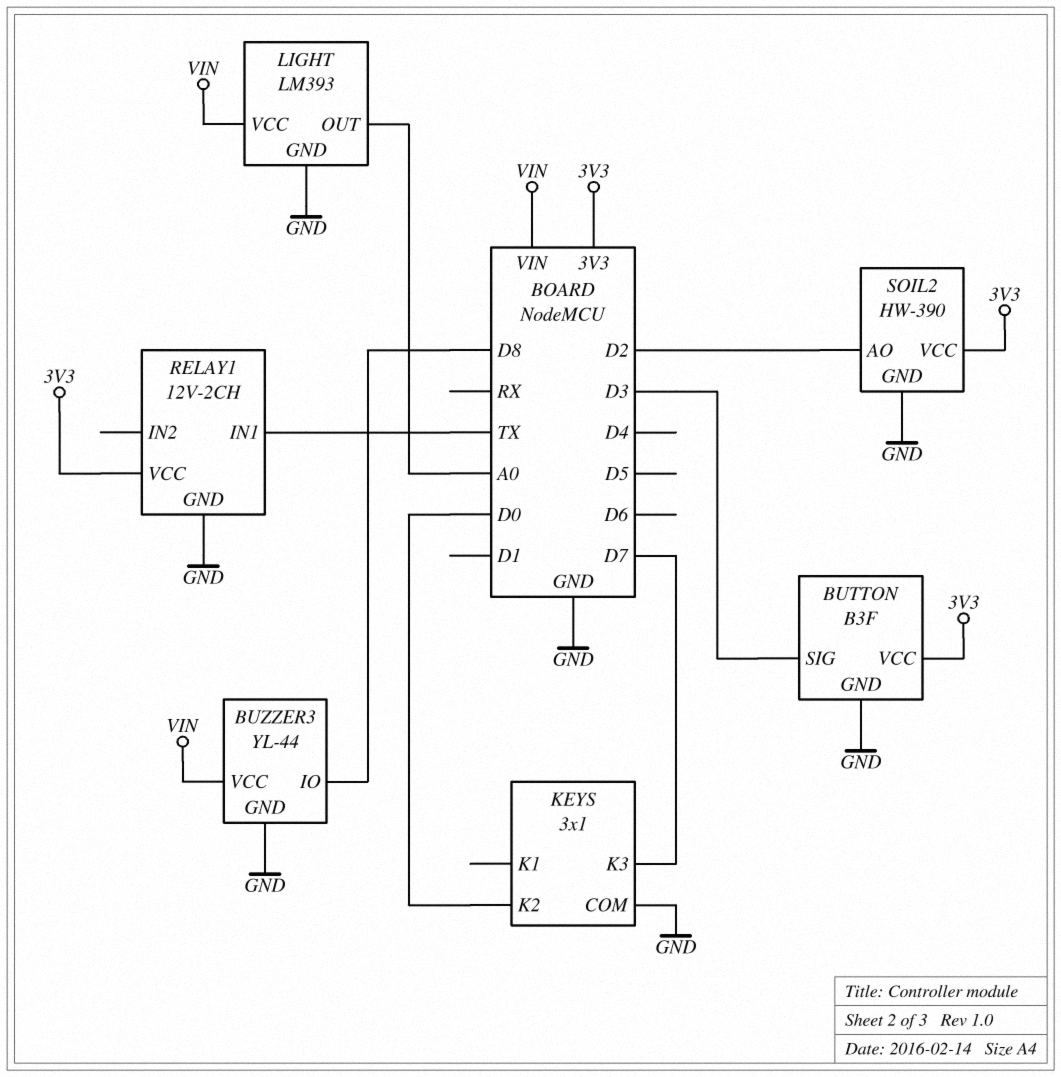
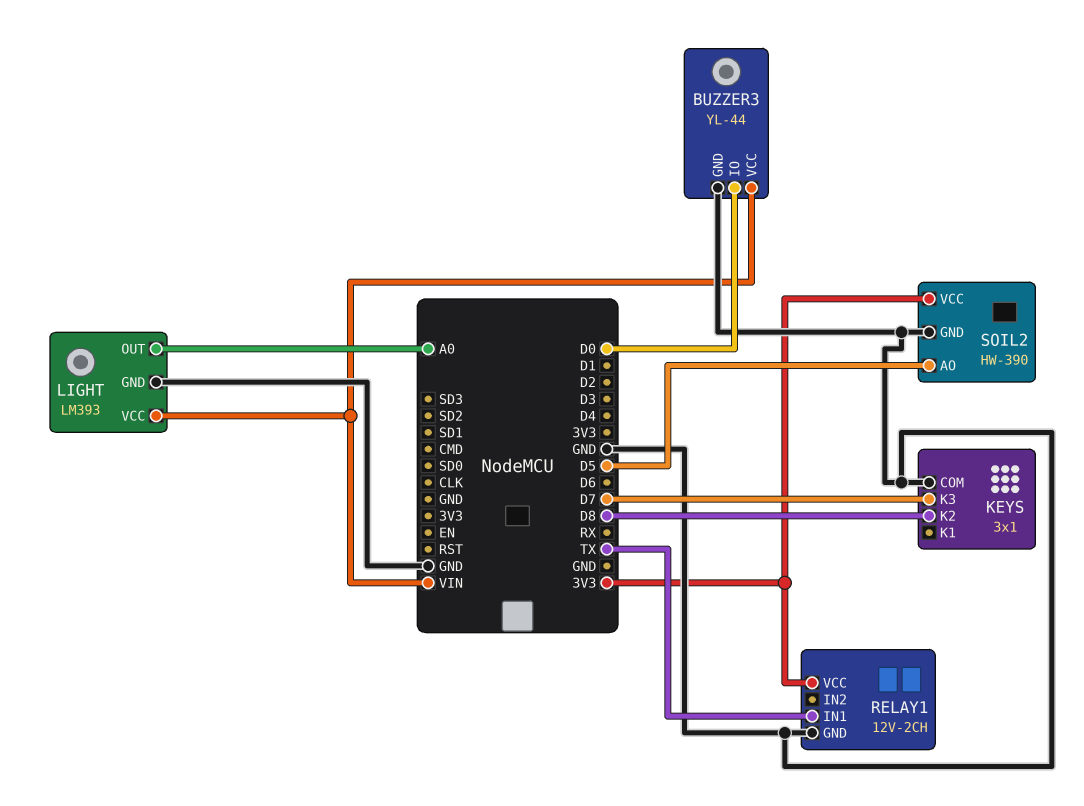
BUTTON: B3F -> none
BUTTON pin GND: GND -> none
BUTTON pin SIG: D3 -> none
BUTTON pin VCC: 3V3 -> none
BUZZER3 pin IO: D8 -> D0
KEYS pin K2: D0 -> D8
SOIL2 pin AO: D2 -> D5

